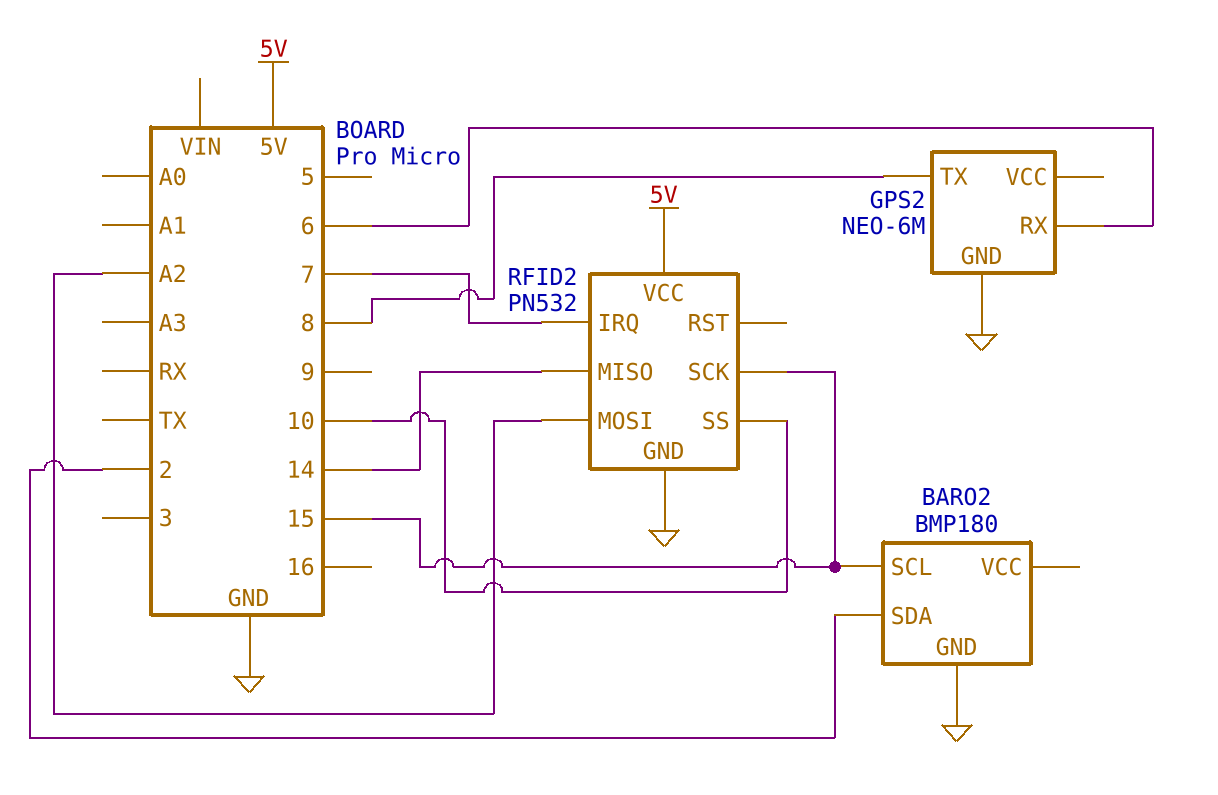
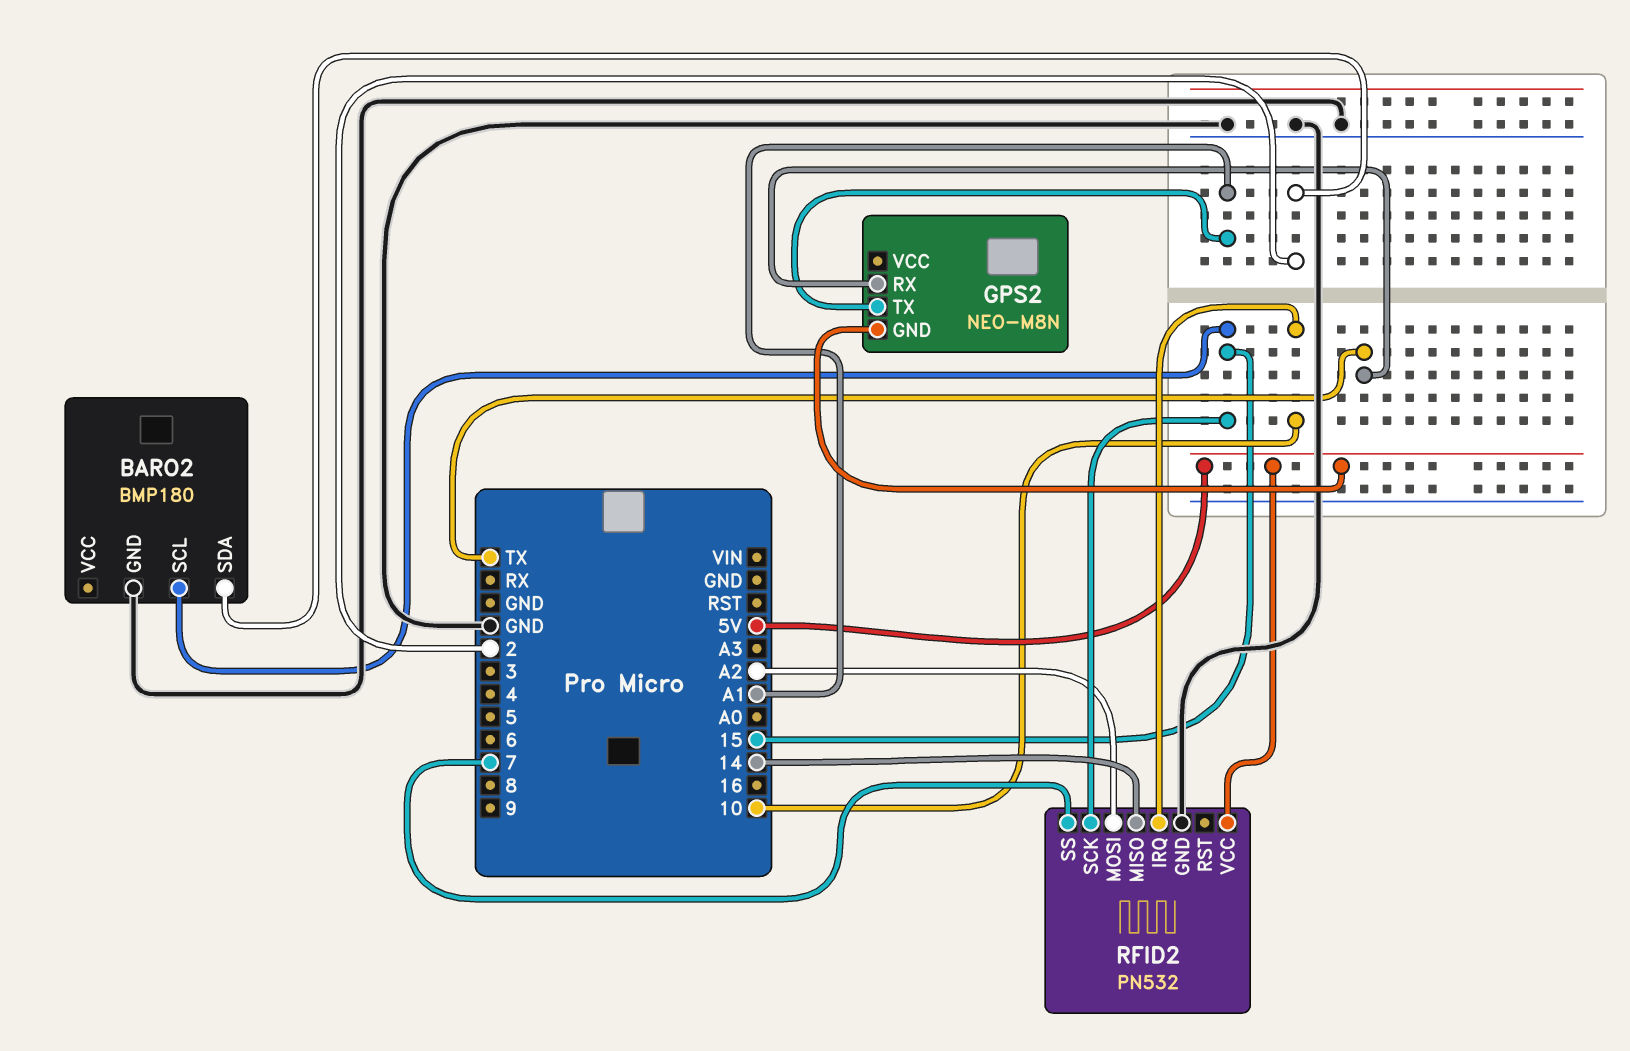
GPS2: NEO-6M -> NEO-M8N
GPS2 pin GND: GND -> 5V
GPS2 pin RX: 6 -> TX
GPS2 pin TX: 8 -> A1
RFID2 pin IRQ: 7 -> 10
RFID2 pin SS: 10 -> 7

